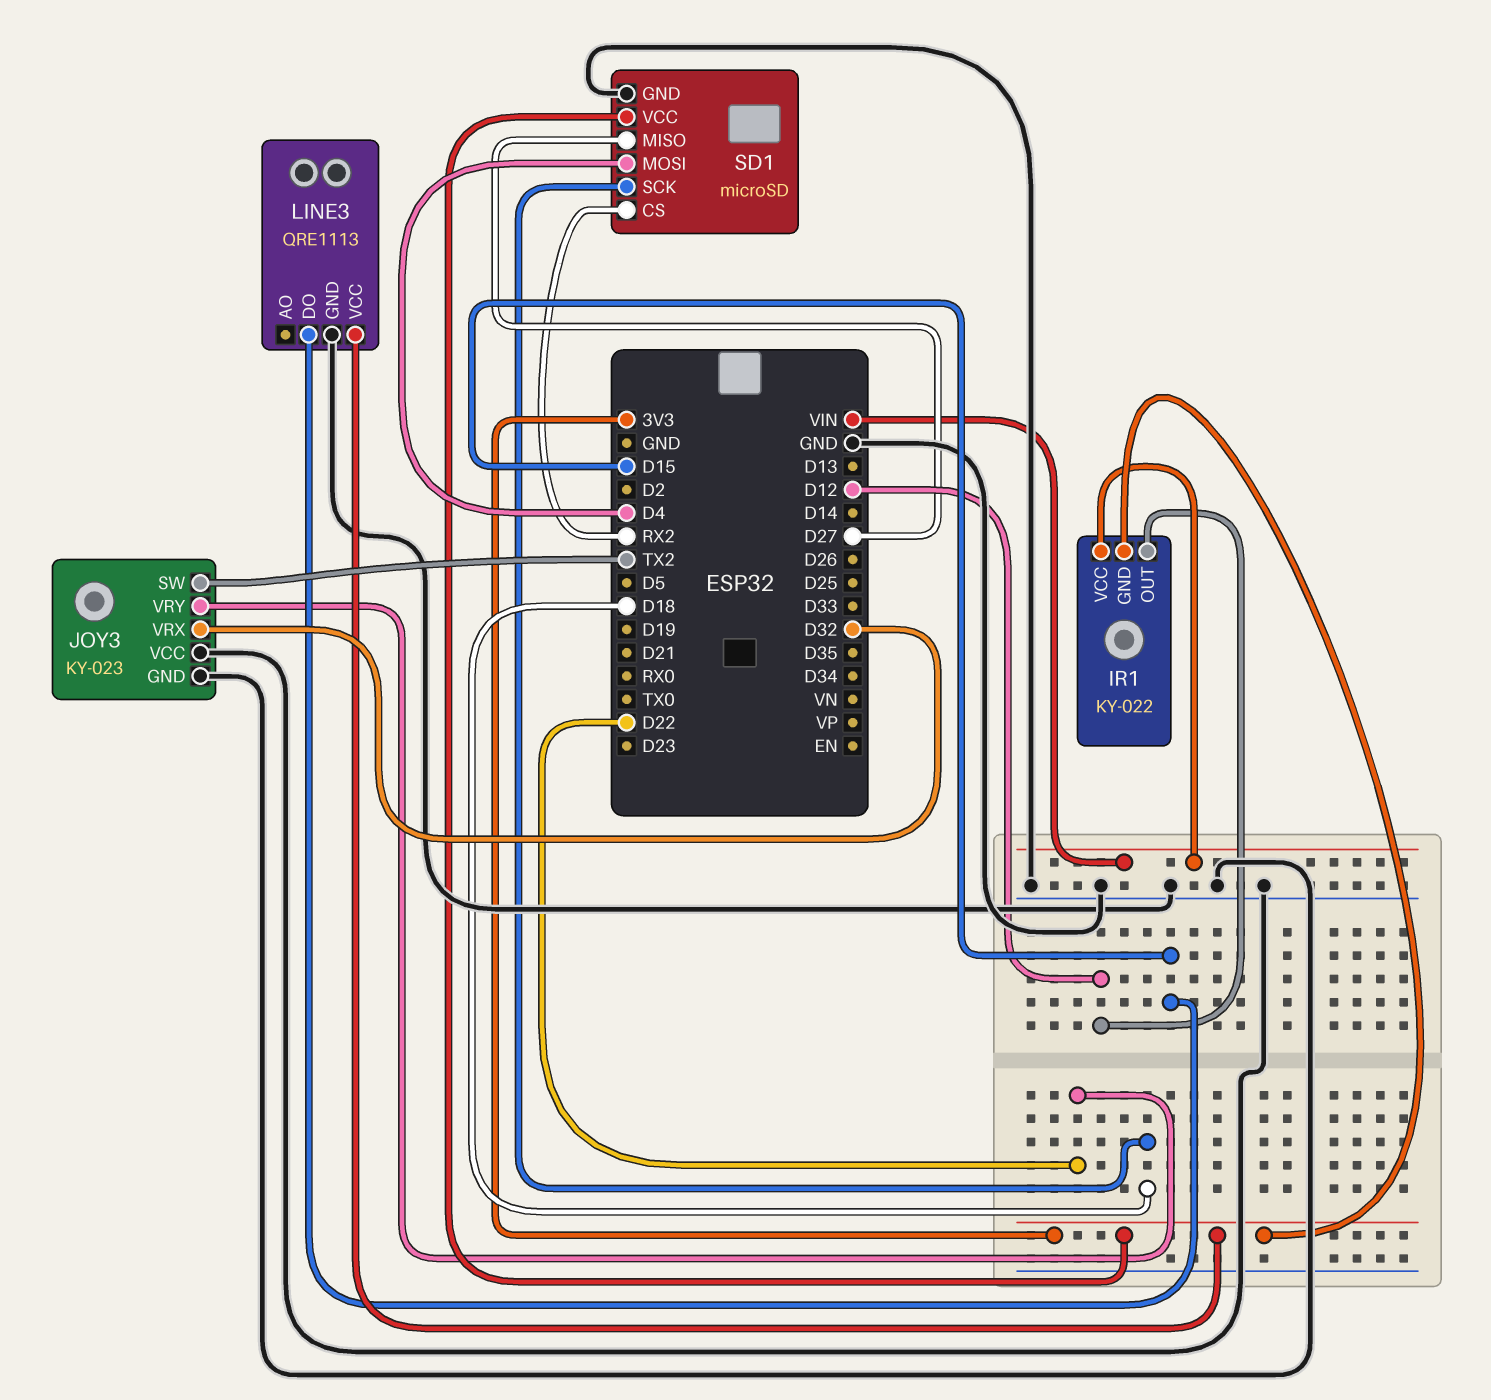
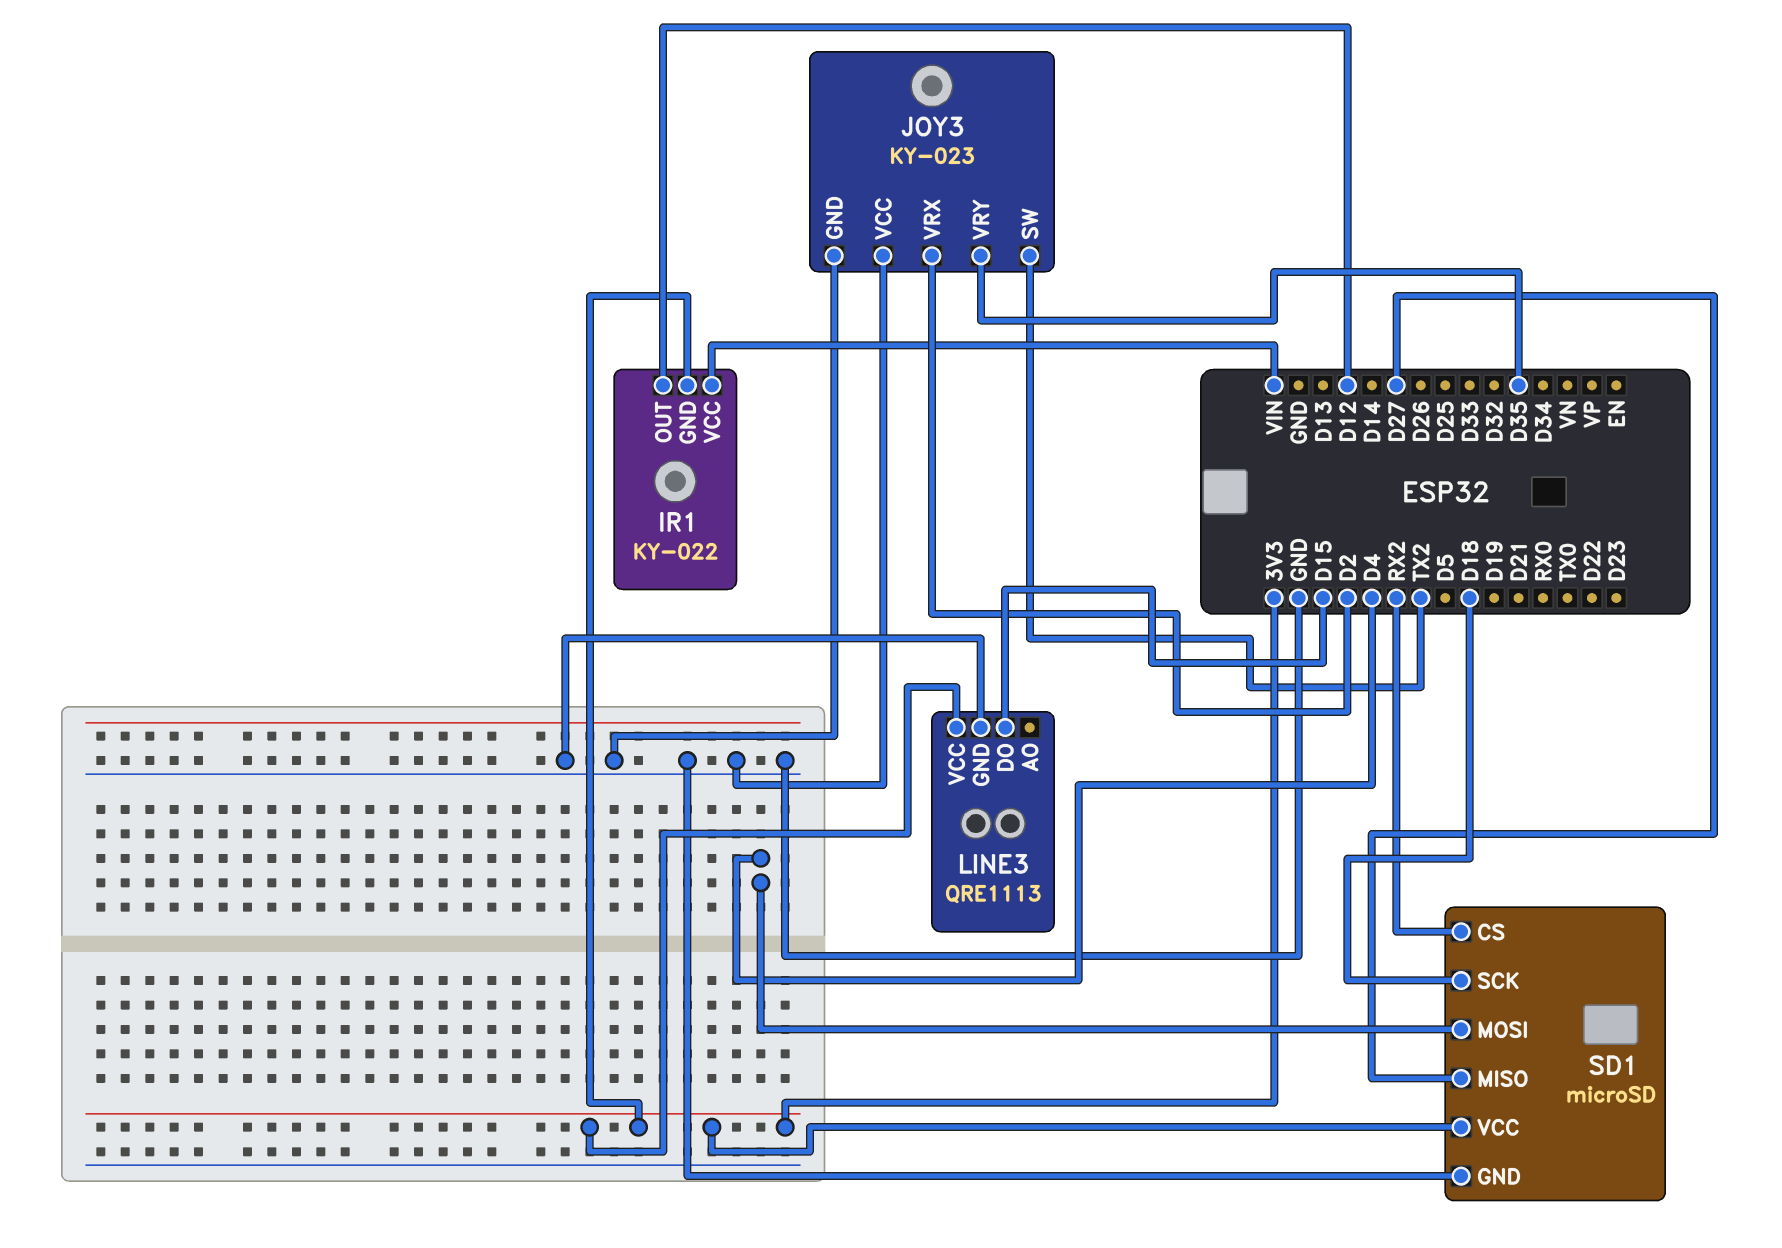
JOY3 pin VRX: D32 -> D2
JOY3 pin VRY: D22 -> D35

